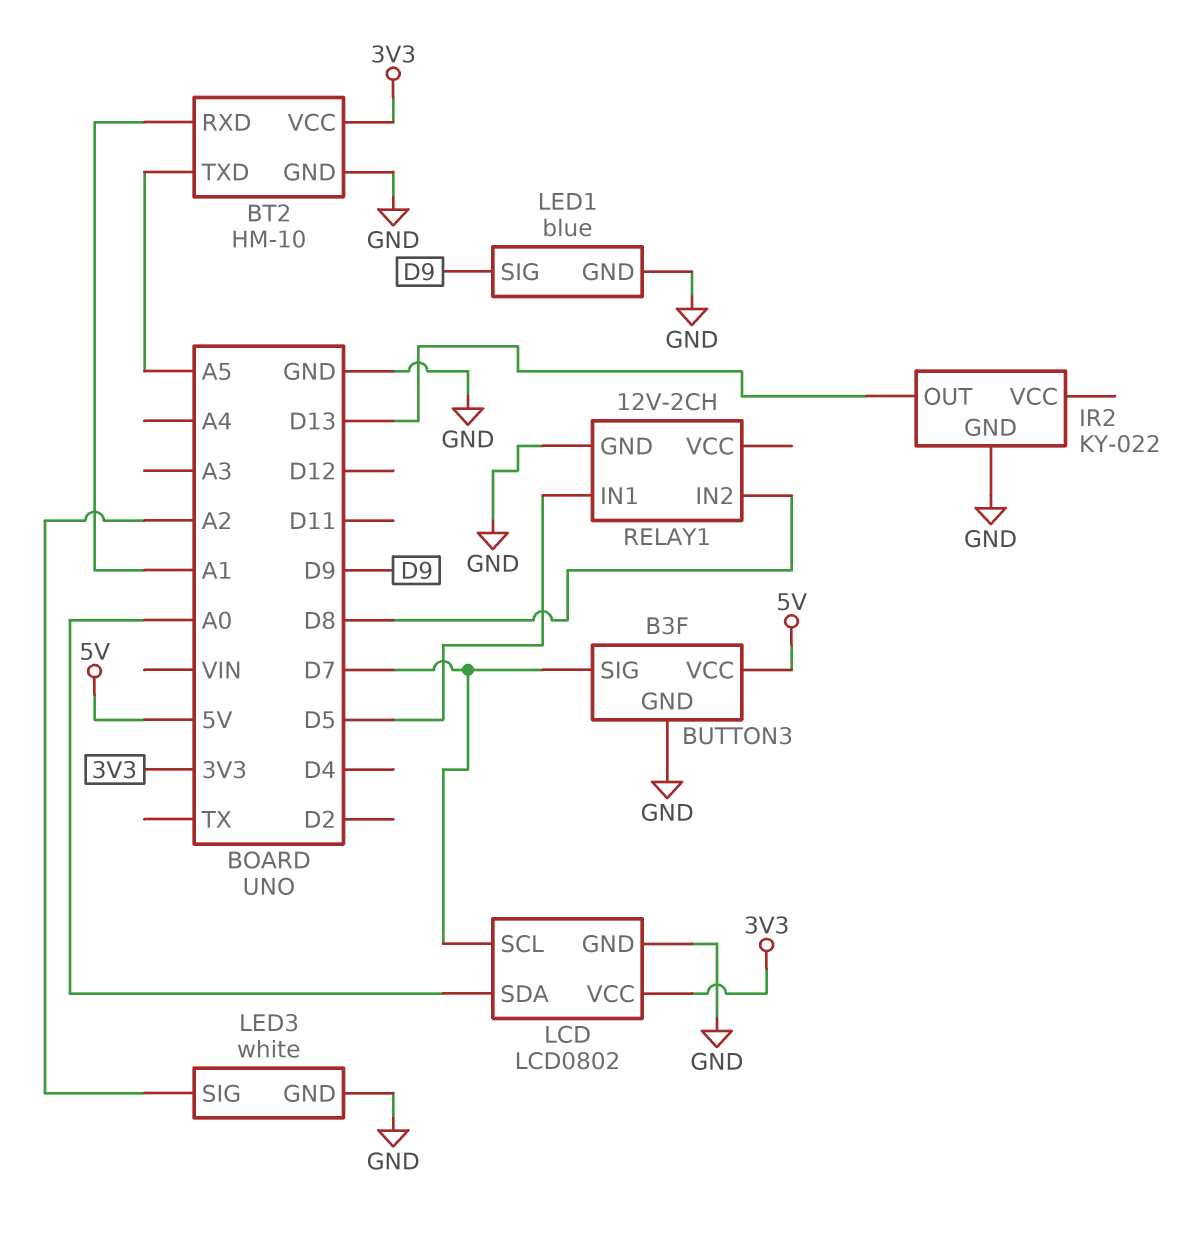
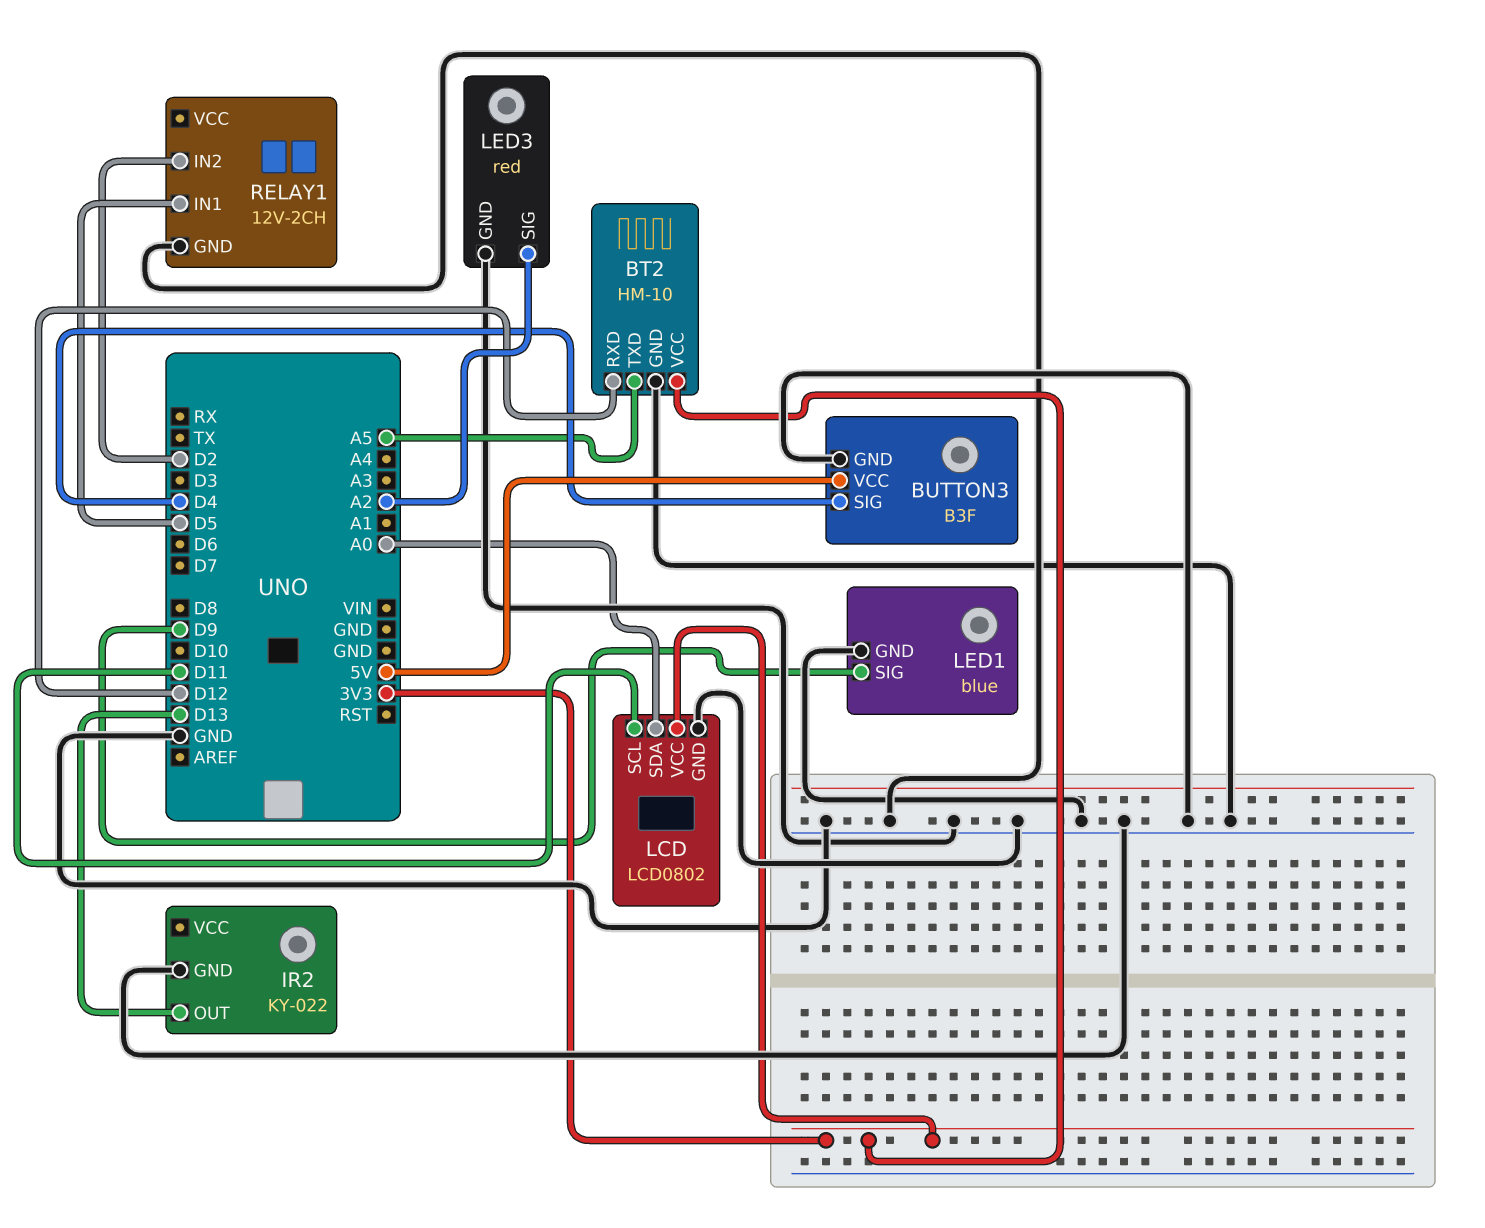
BT2 pin RXD: A1 -> D12
BUTTON3 pin SIG: D7 -> D4
LCD pin SCL: D7 -> D11
LED3: white -> red
RELAY1 pin IN2: D8 -> D2

